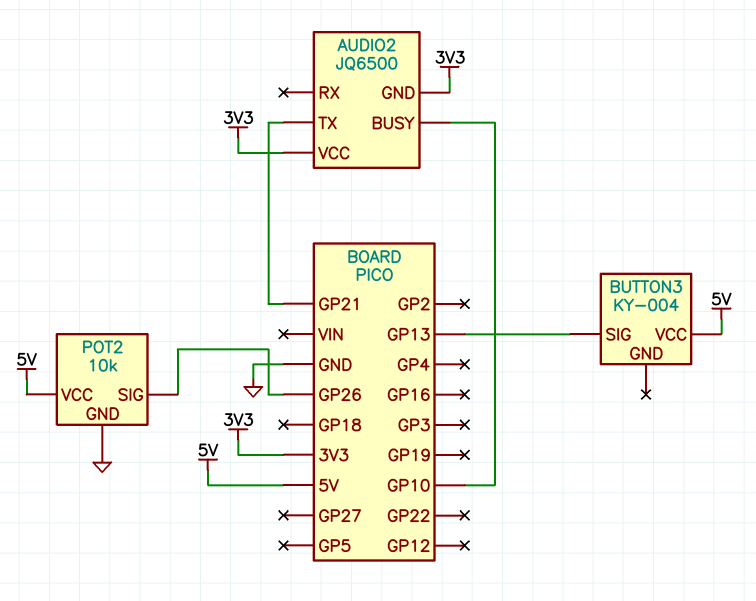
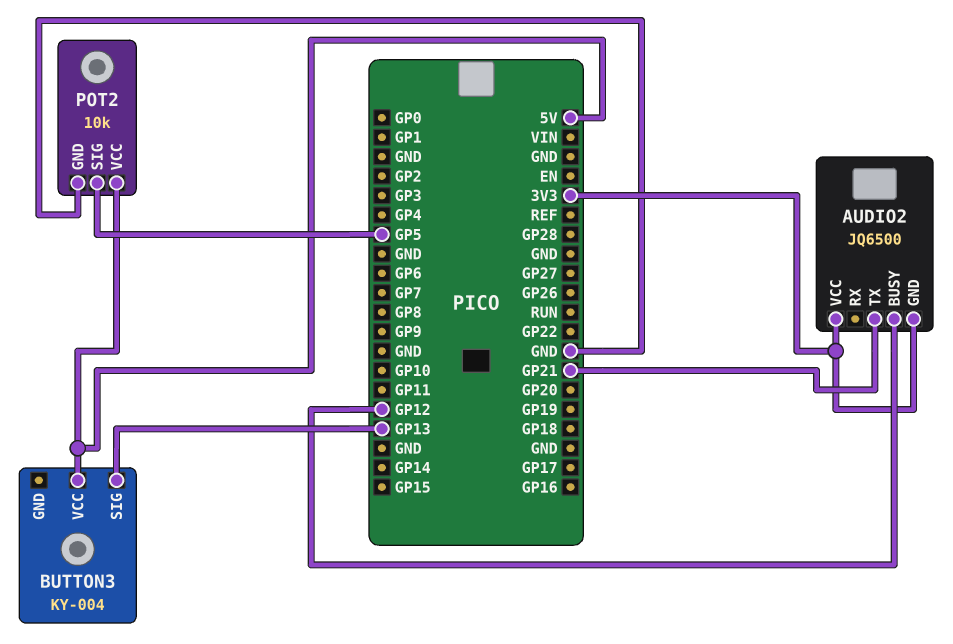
AUDIO2 pin BUSY: GP10 -> GP12
POT2 pin SIG: GP26 -> GP5

